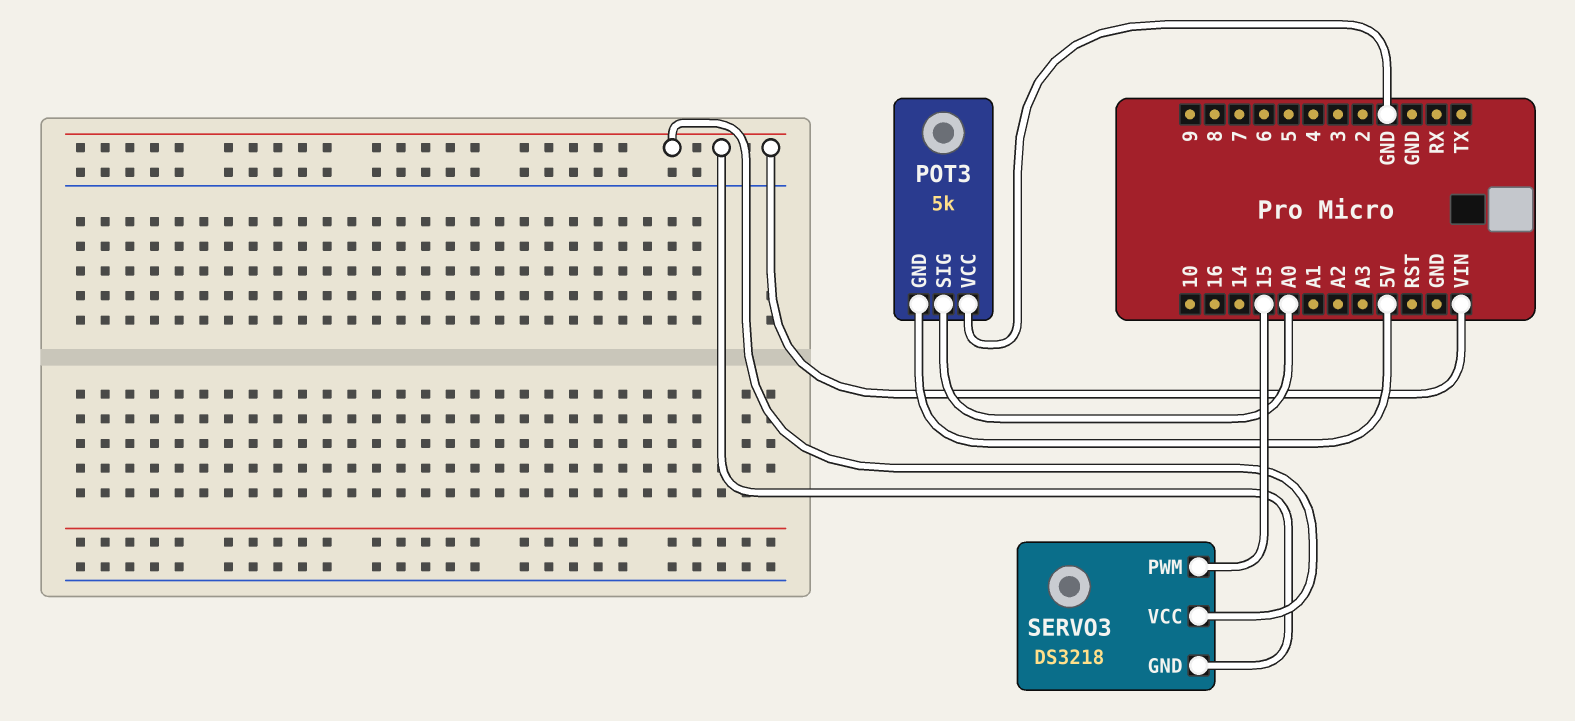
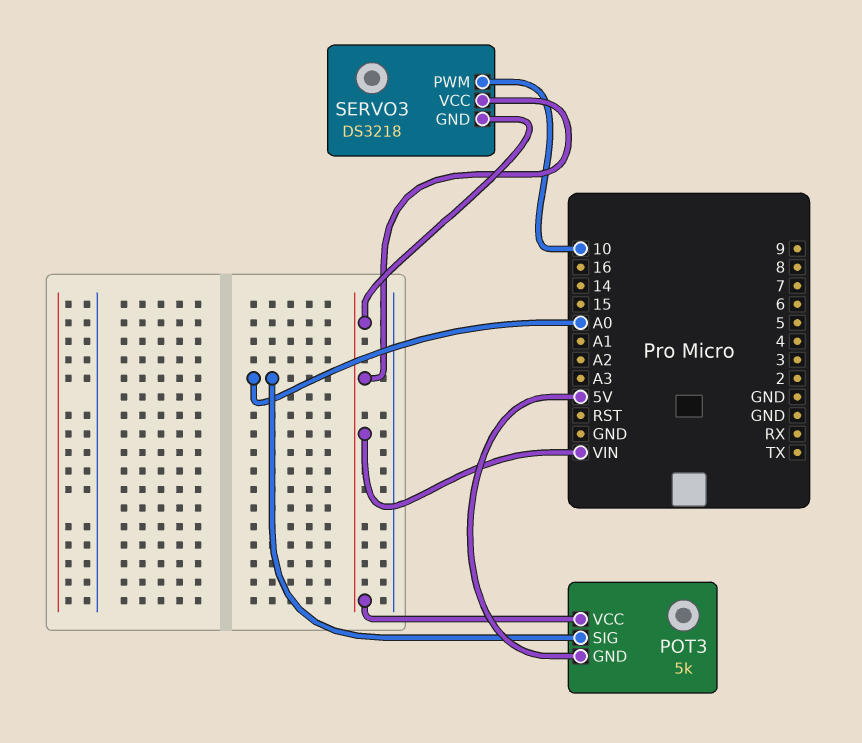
POT3 pin VCC: GND -> VIN
SERVO3 pin PWM: 15 -> 10

